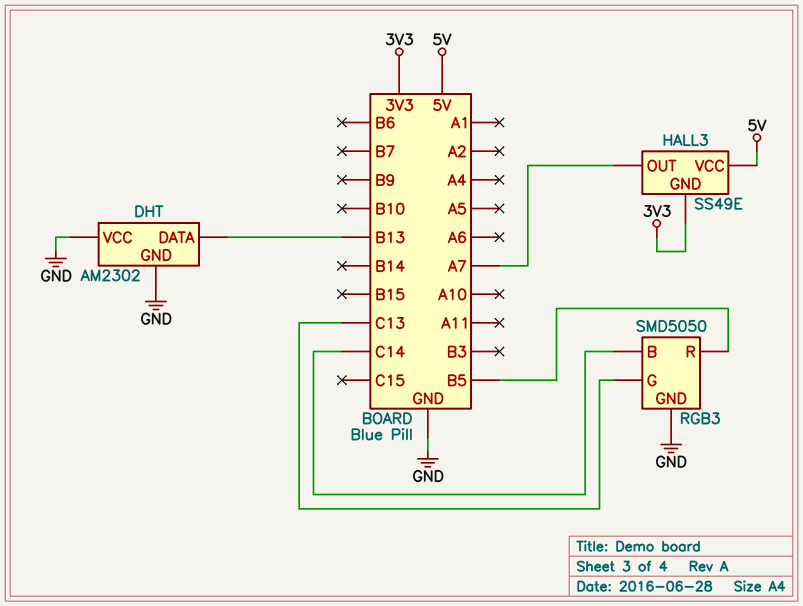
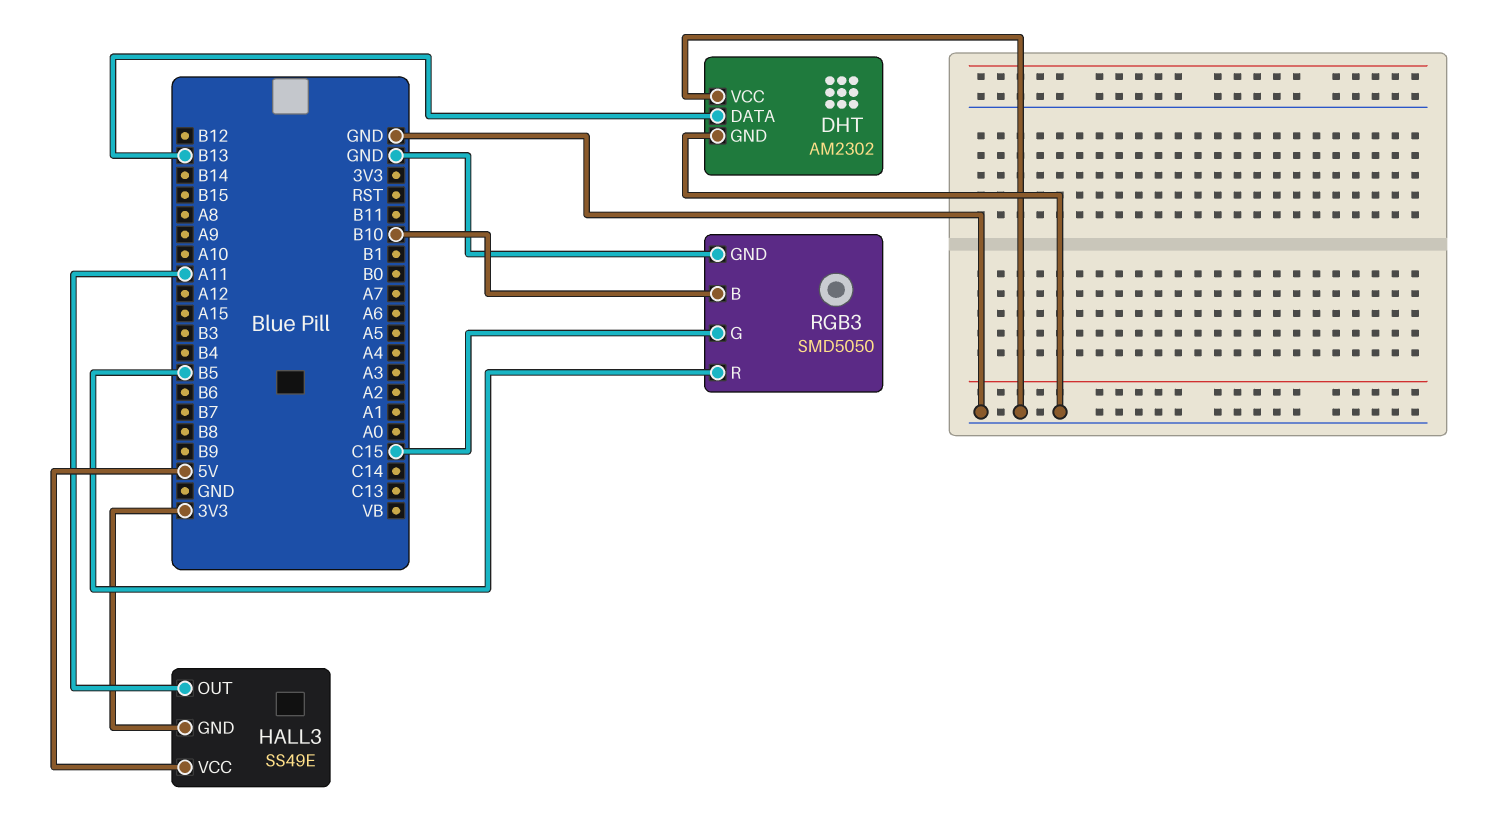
HALL3 pin OUT: A7 -> A11
RGB3 pin B: C14 -> B10
RGB3 pin G: C13 -> C15

